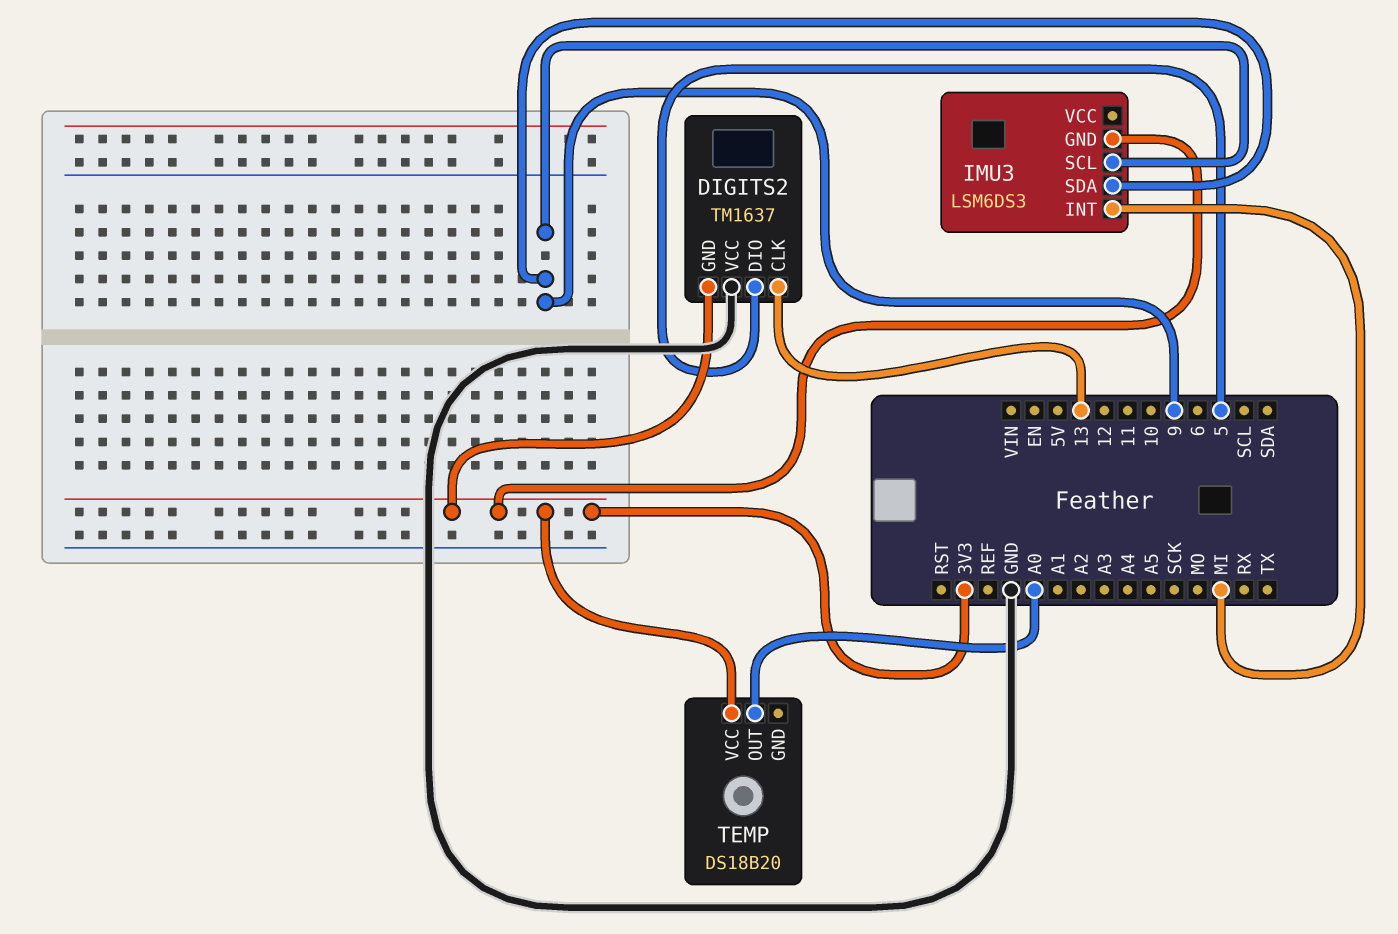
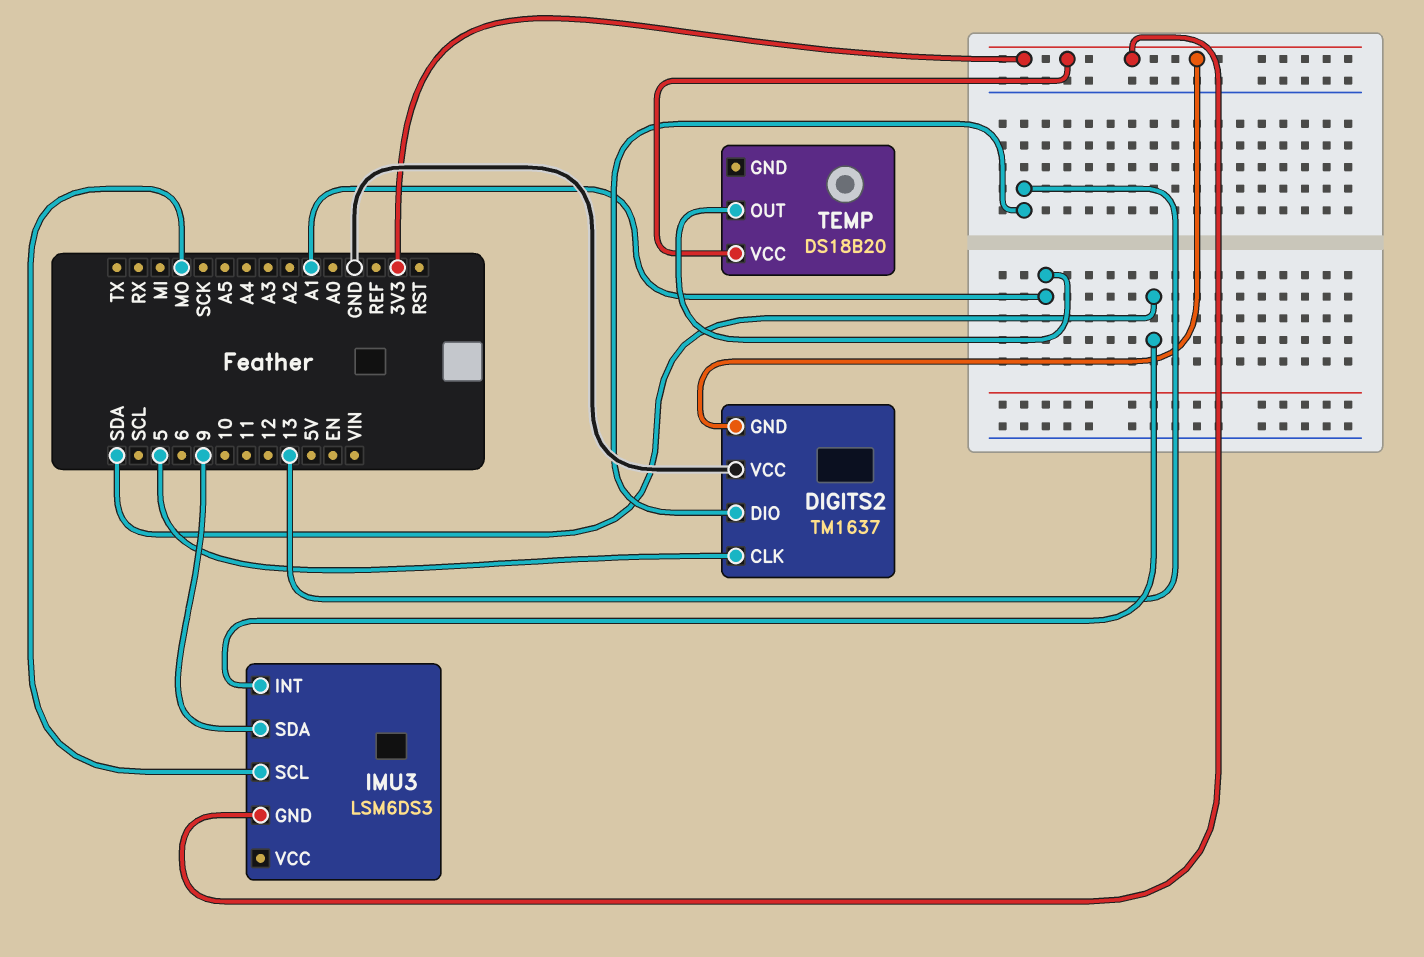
DIGITS2 pin CLK: 13 -> 5
DIGITS2 pin DIO: 5 -> 13
IMU3 pin INT: MI -> SDA
IMU3 pin SCL: 9 -> MO
TEMP pin OUT: A0 -> A1

